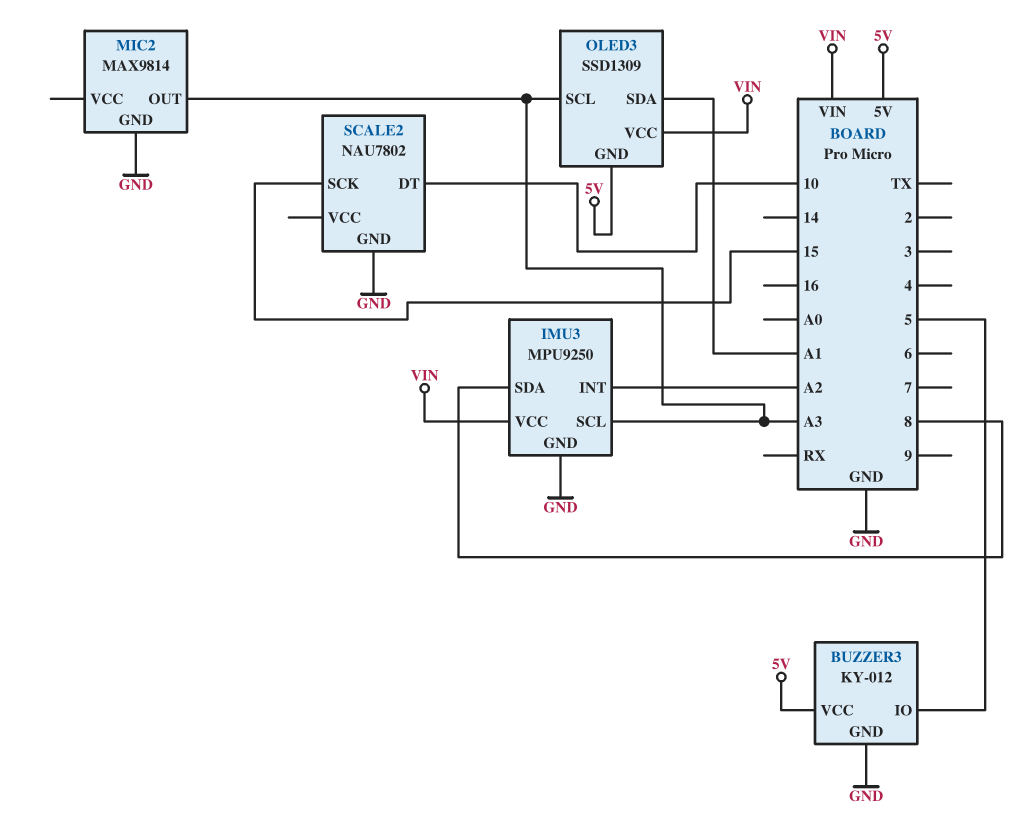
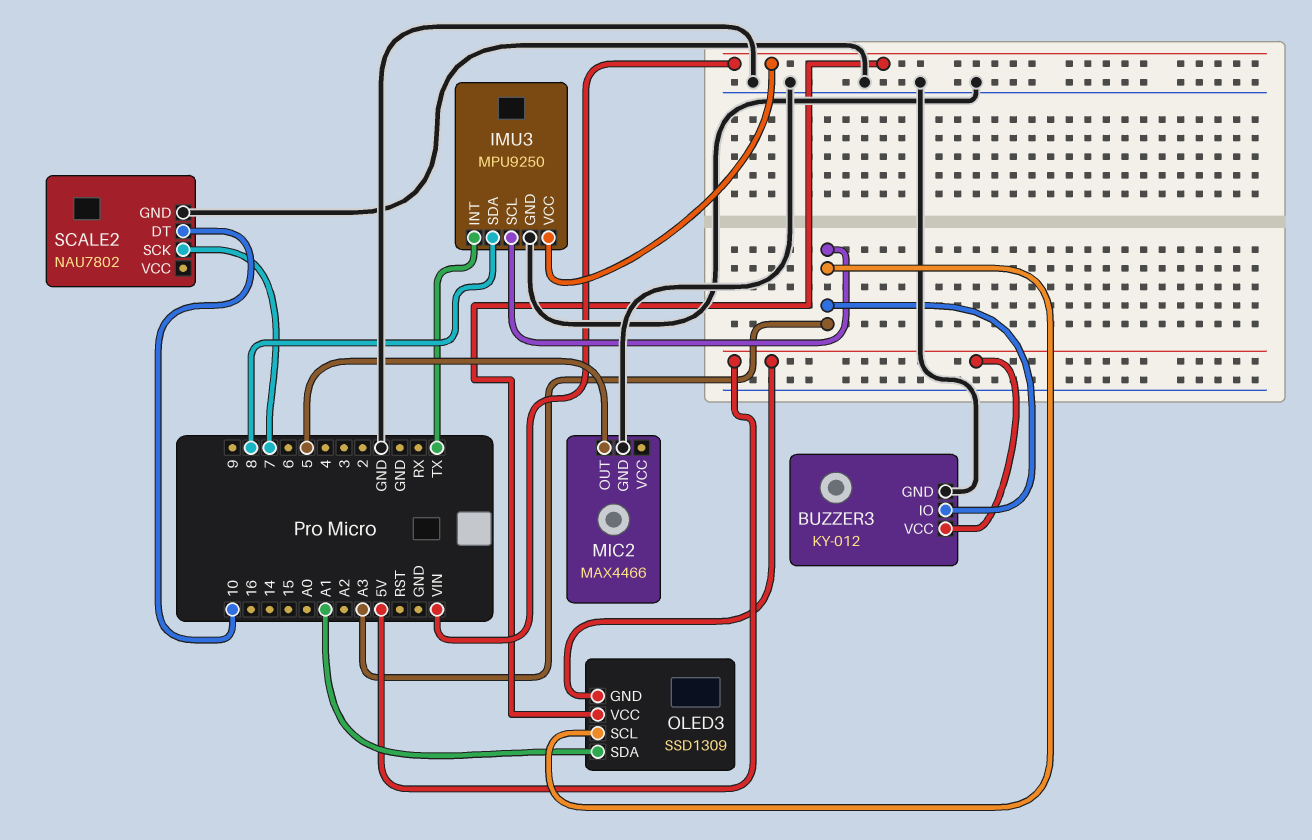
BUZZER3 pin IO: 5 -> A3
IMU3 pin INT: A2 -> TX
MIC2: MAX9814 -> MAX4466
MIC2 pin OUT: A3 -> 5
SCALE2 pin SCK: 15 -> 7

